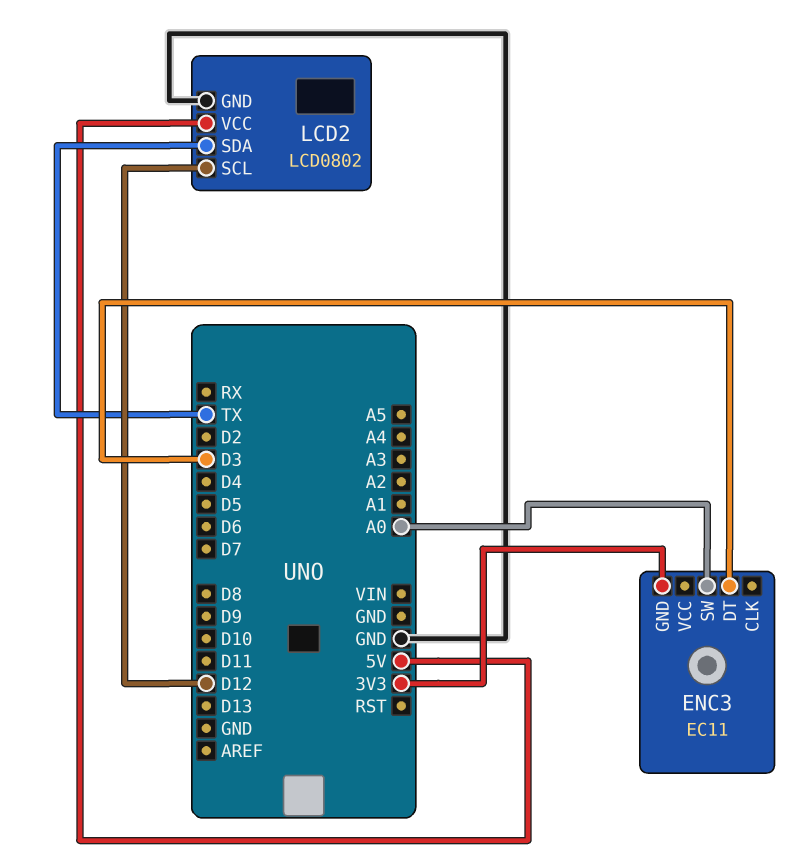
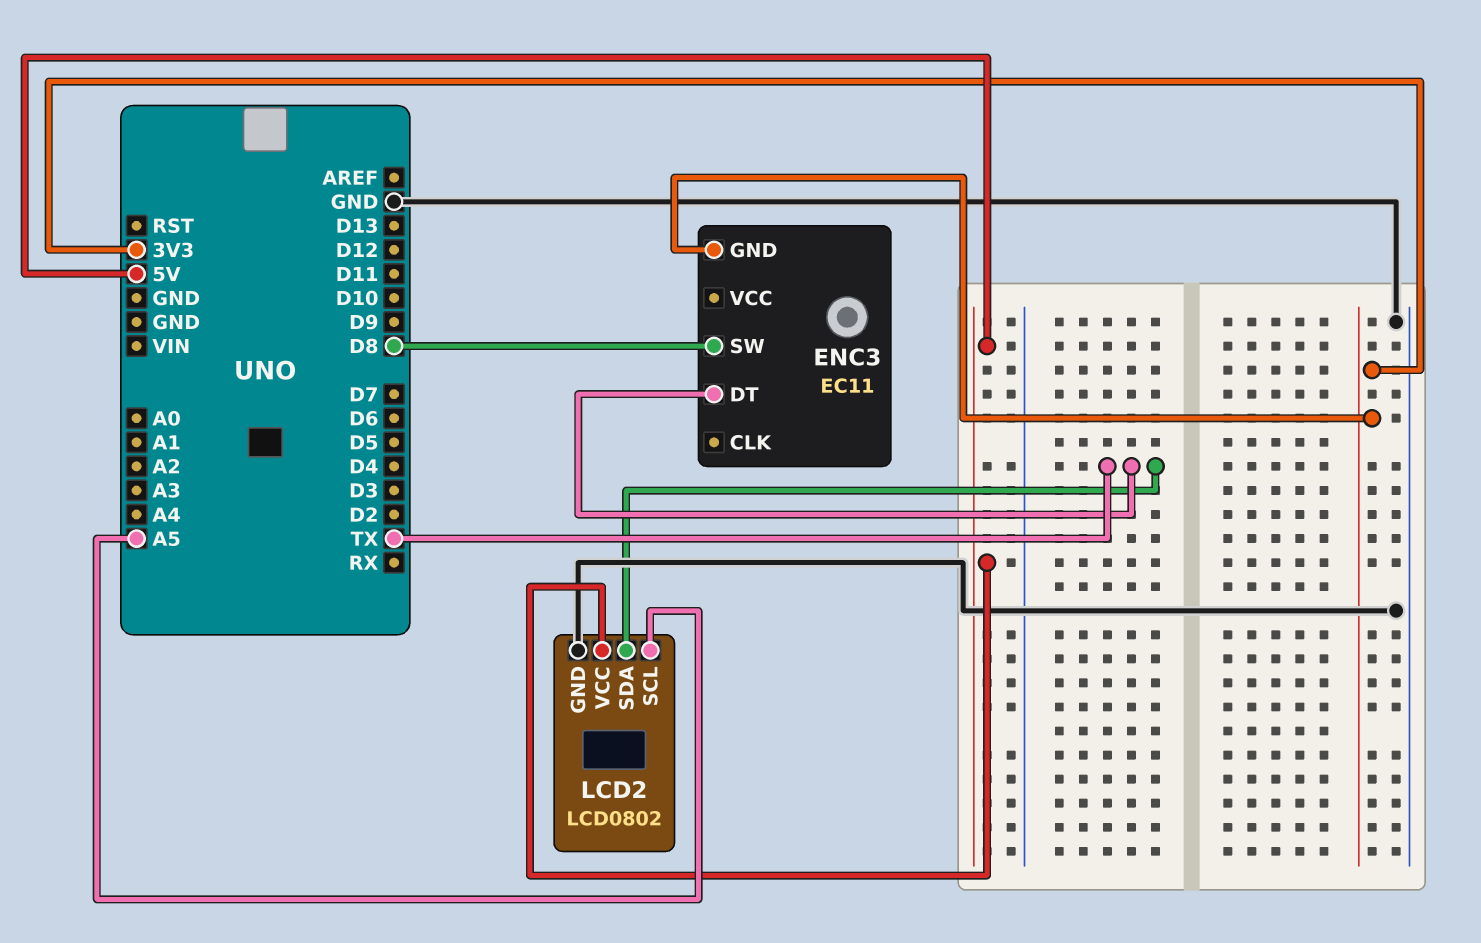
ENC3 pin DT: D3 -> TX
ENC3 pin SW: A0 -> D8
LCD2 pin SCL: D12 -> A5

